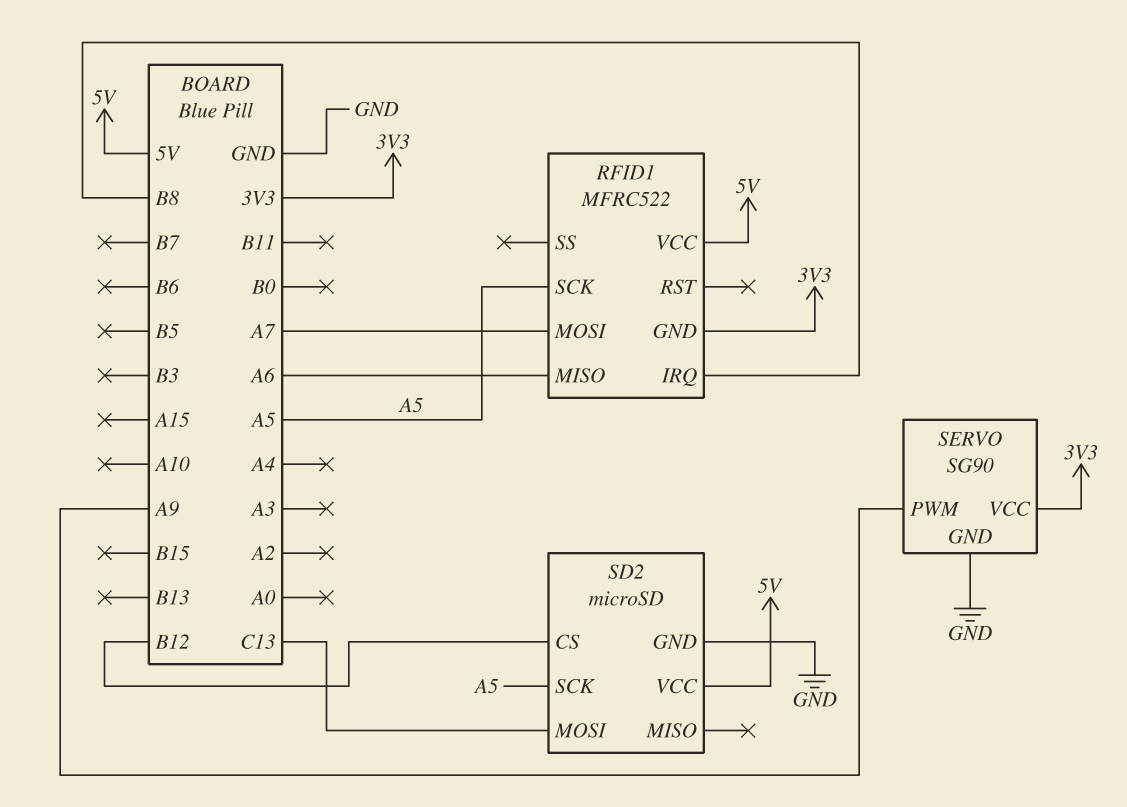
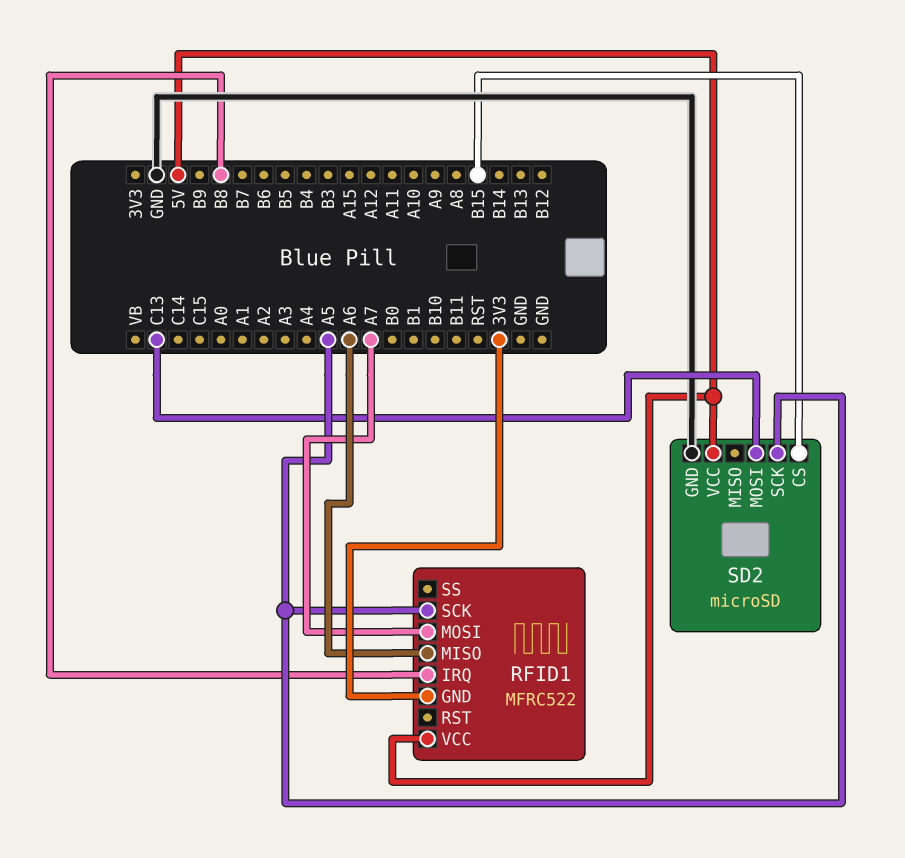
SD2 pin CS: B12 -> B15
SERVO: SG90 -> none
SERVO pin GND: GND -> none
SERVO pin PWM: A9 -> none
SERVO pin VCC: 3V3 -> none

